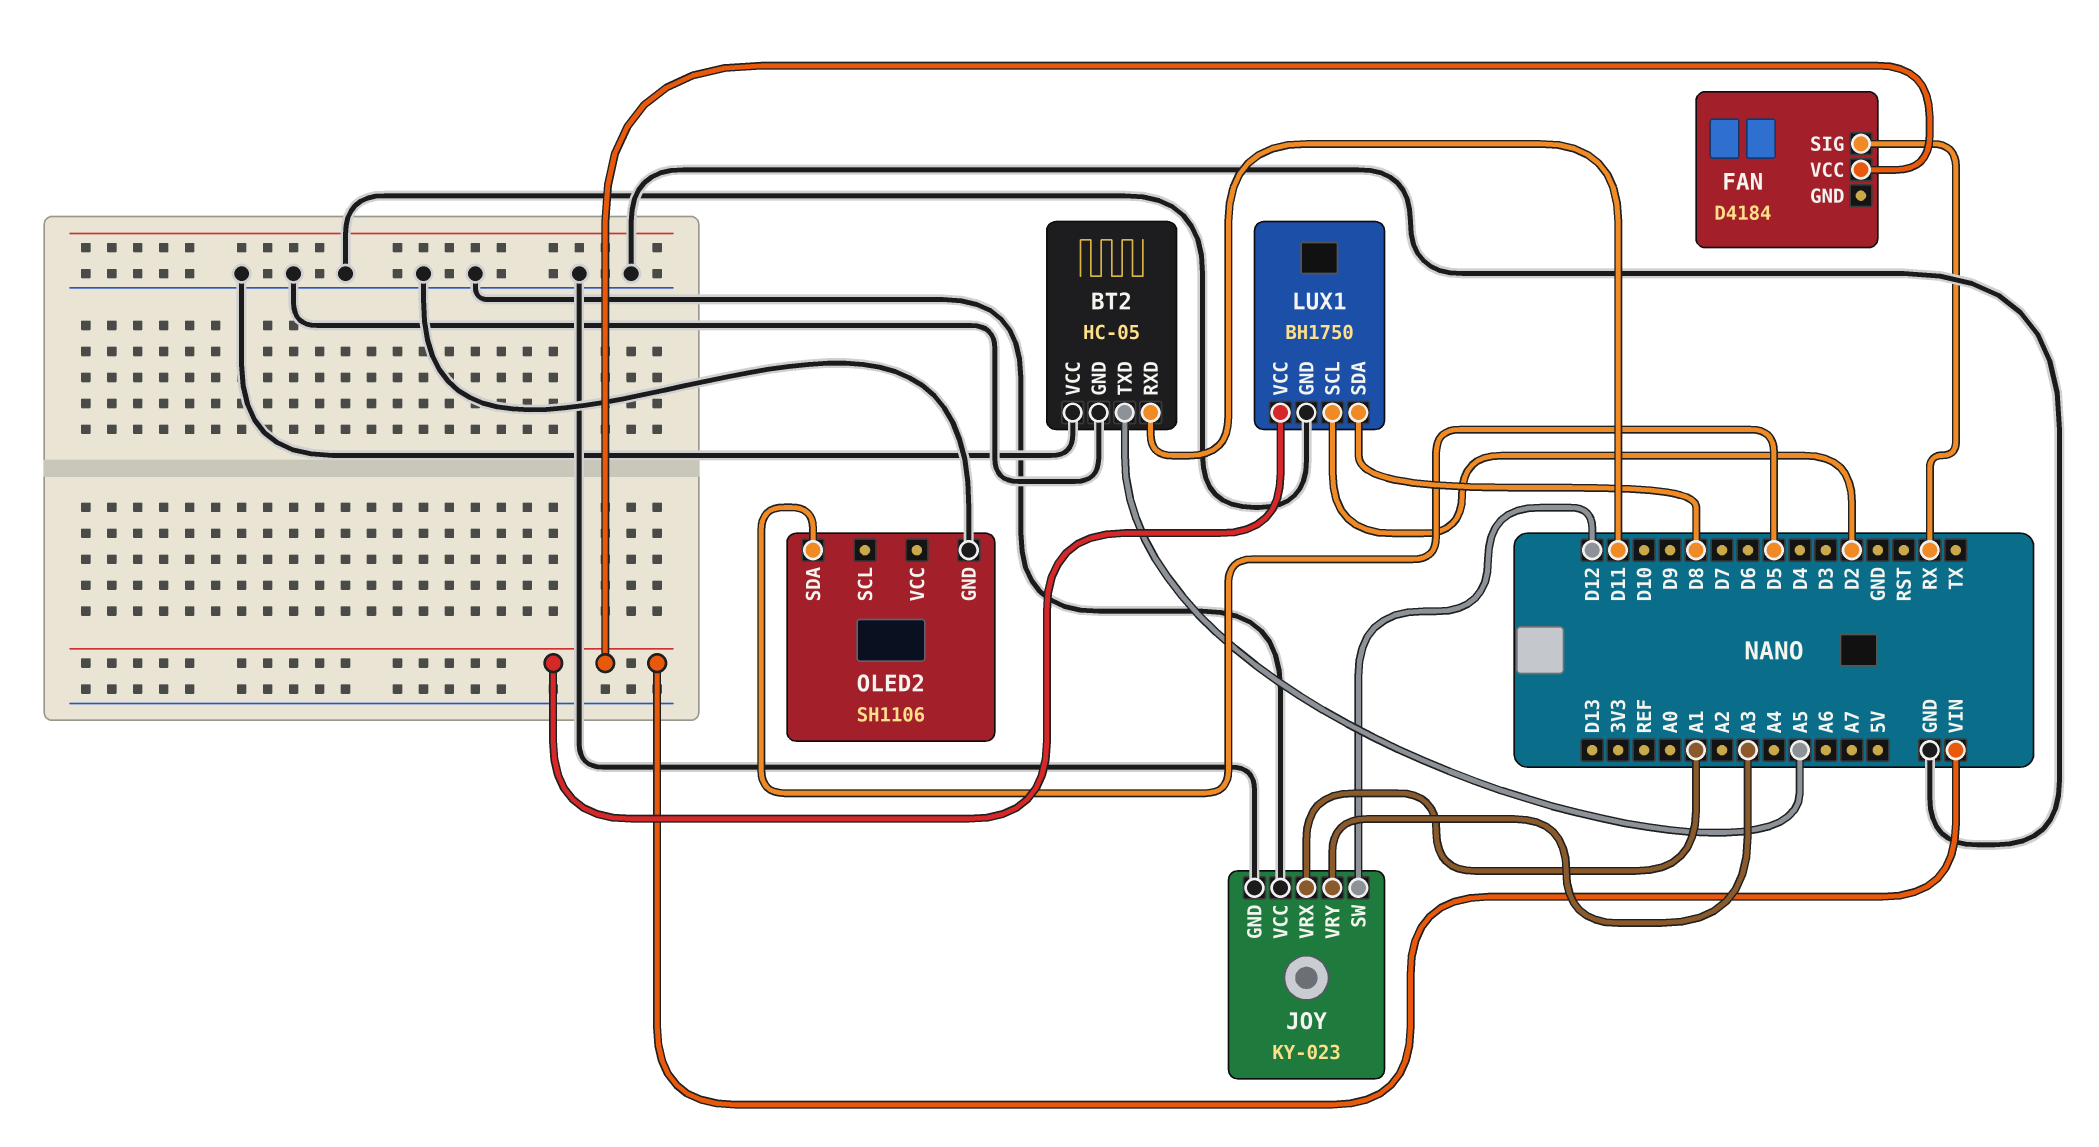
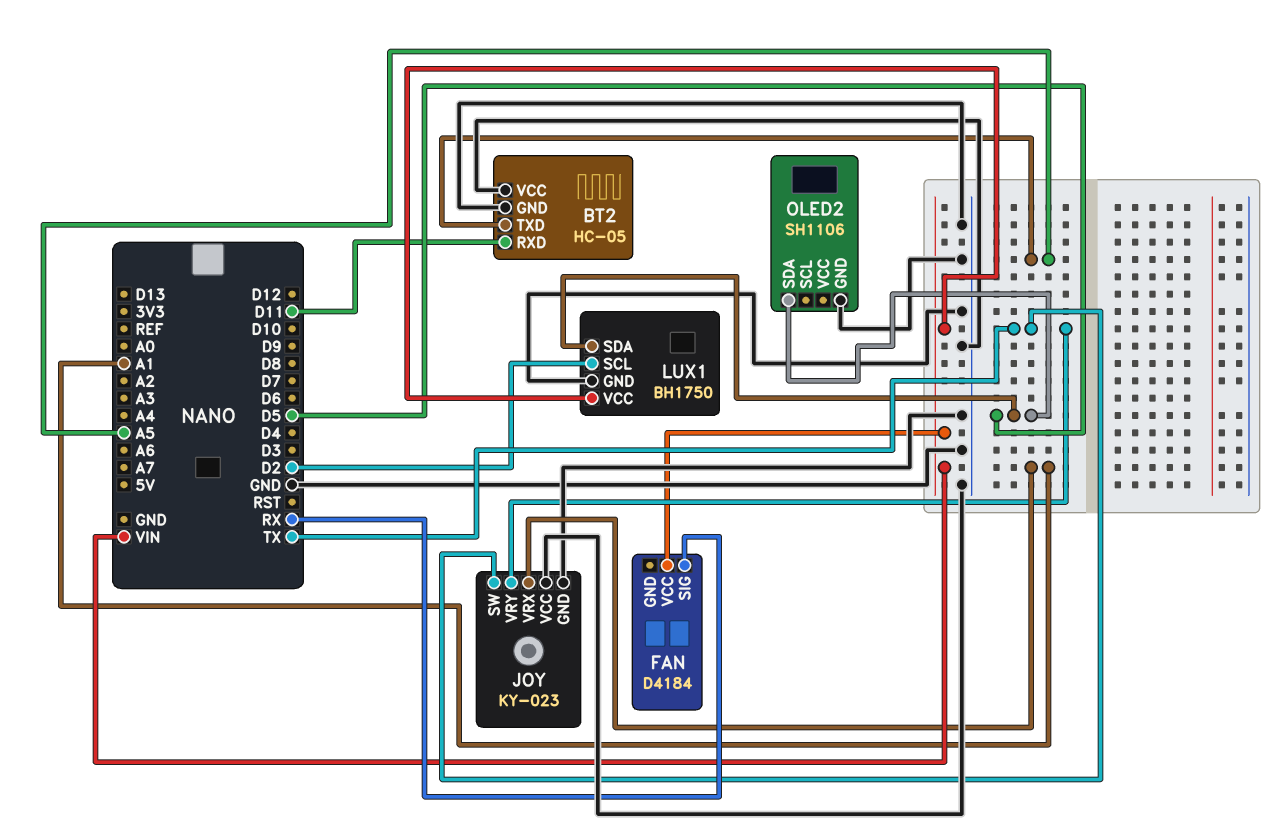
JOY pin SW: D12 -> TX
JOY pin VRY: A3 -> TX
LUX1 pin SDA: D8 -> D5

